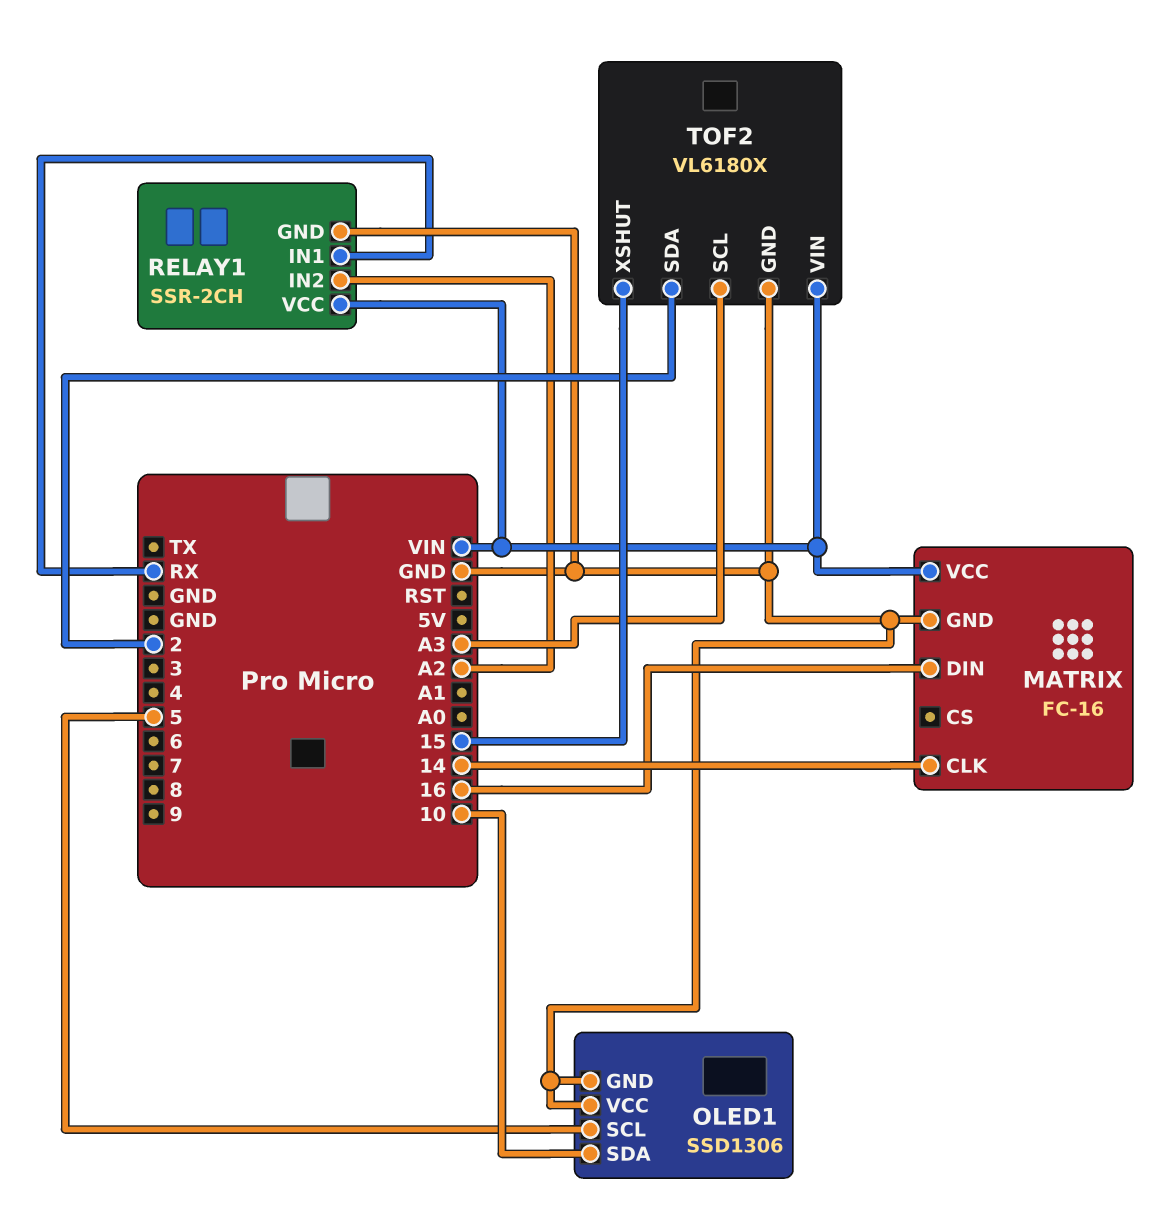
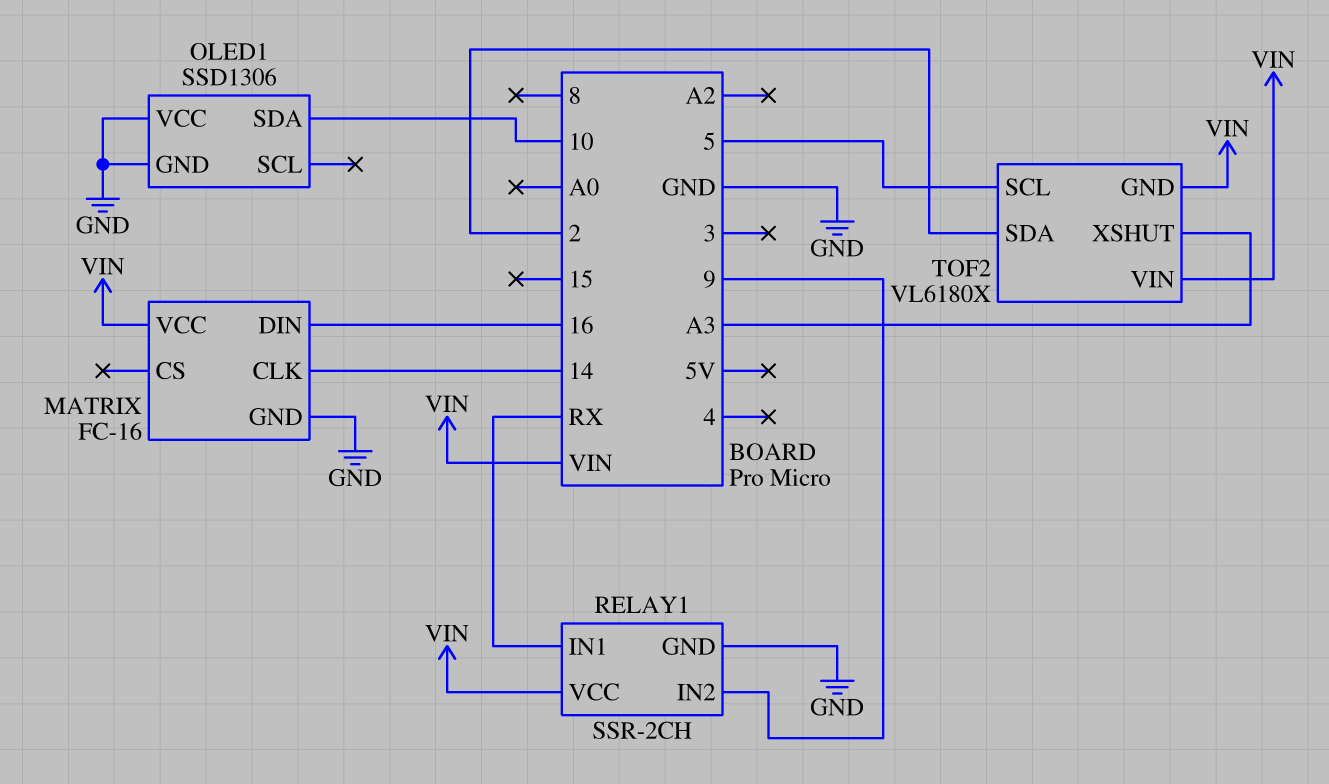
OLED1 pin SCL: 5 -> none
RELAY1 pin IN2: A2 -> 9
TOF2 pin GND: GND -> VIN
TOF2 pin SCL: A3 -> 5
TOF2 pin XSHUT: 15 -> A3

